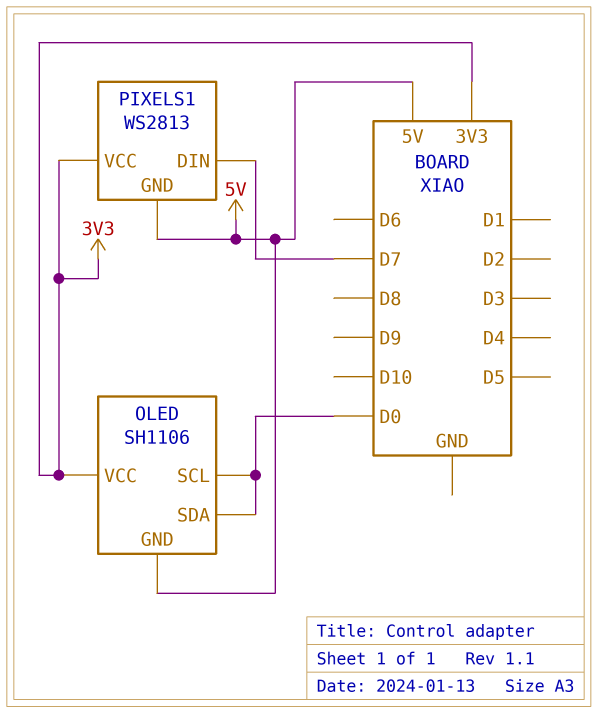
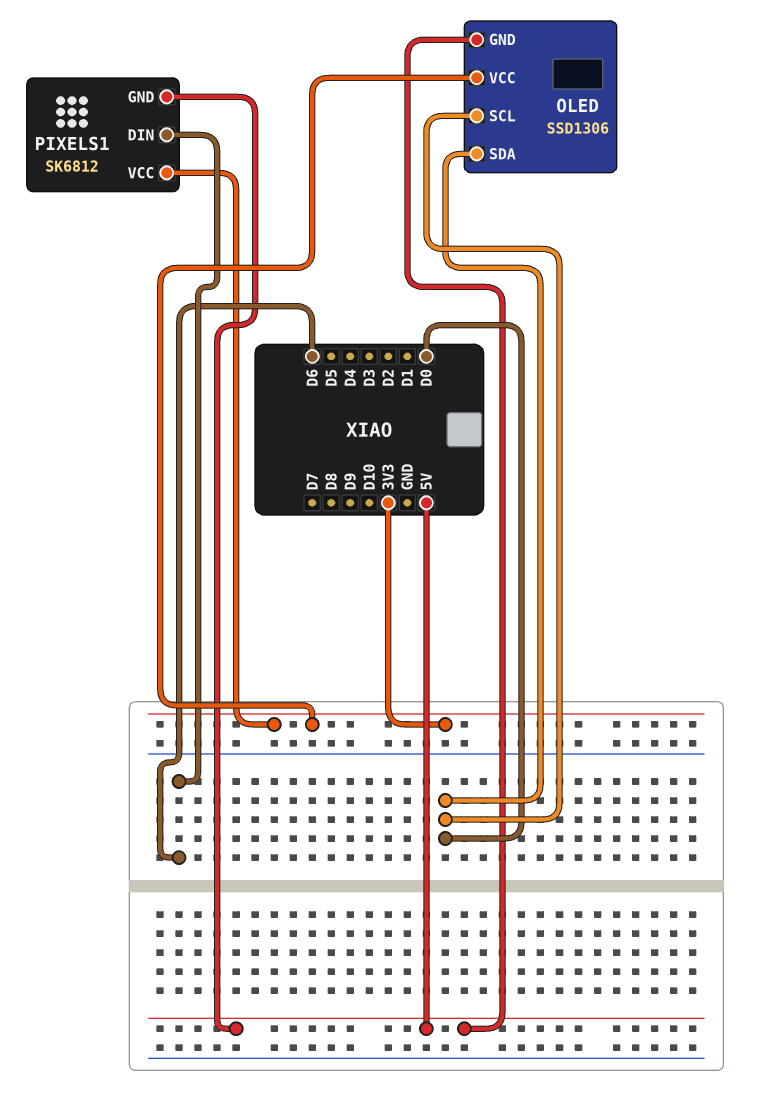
OLED: SH1106 -> SSD1306
PIXELS1: WS2813 -> SK6812
PIXELS1 pin DIN: D7 -> D6

